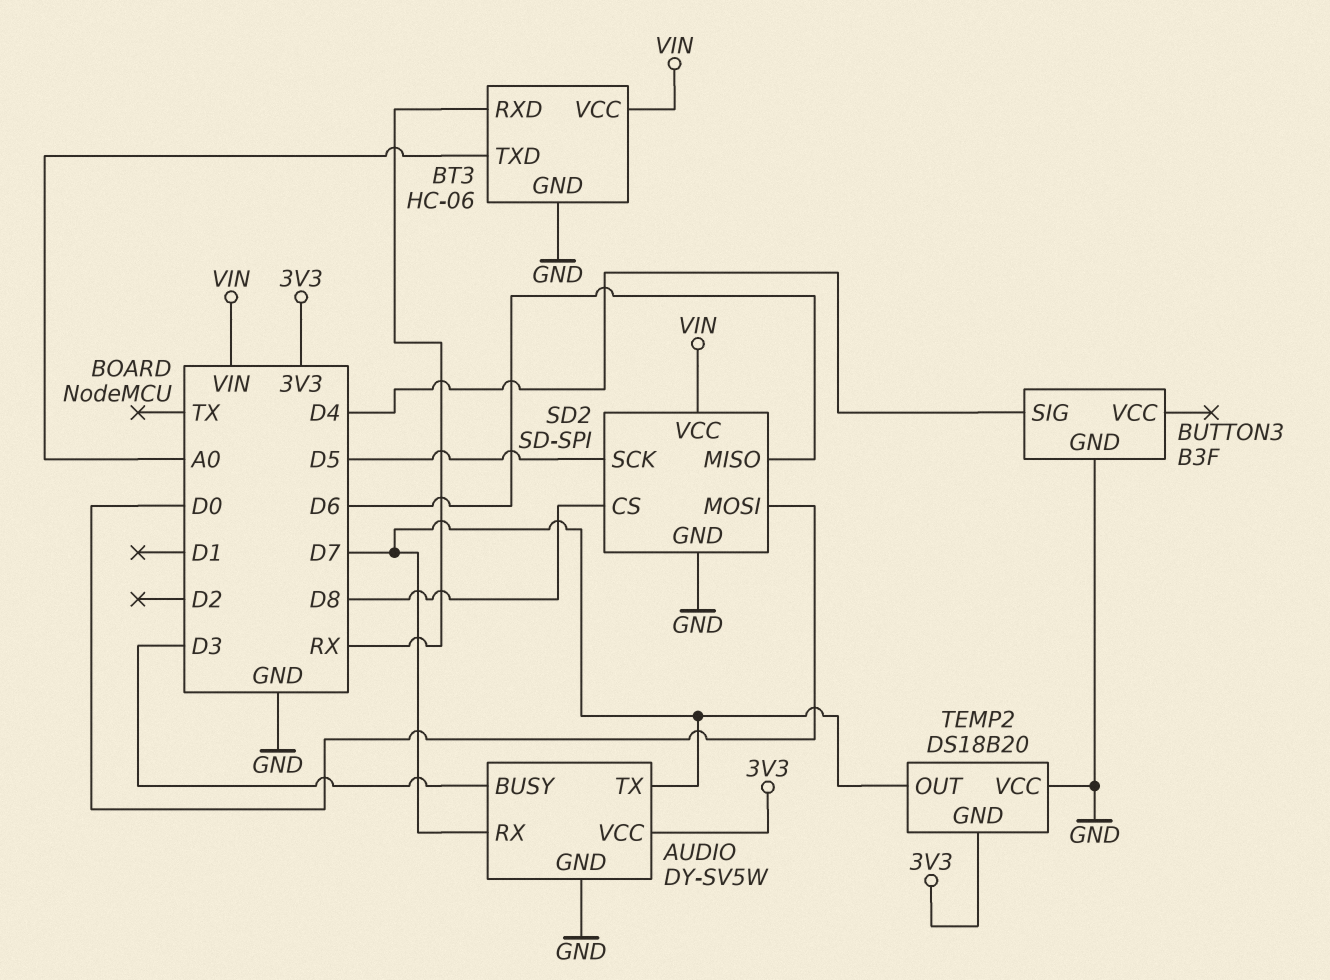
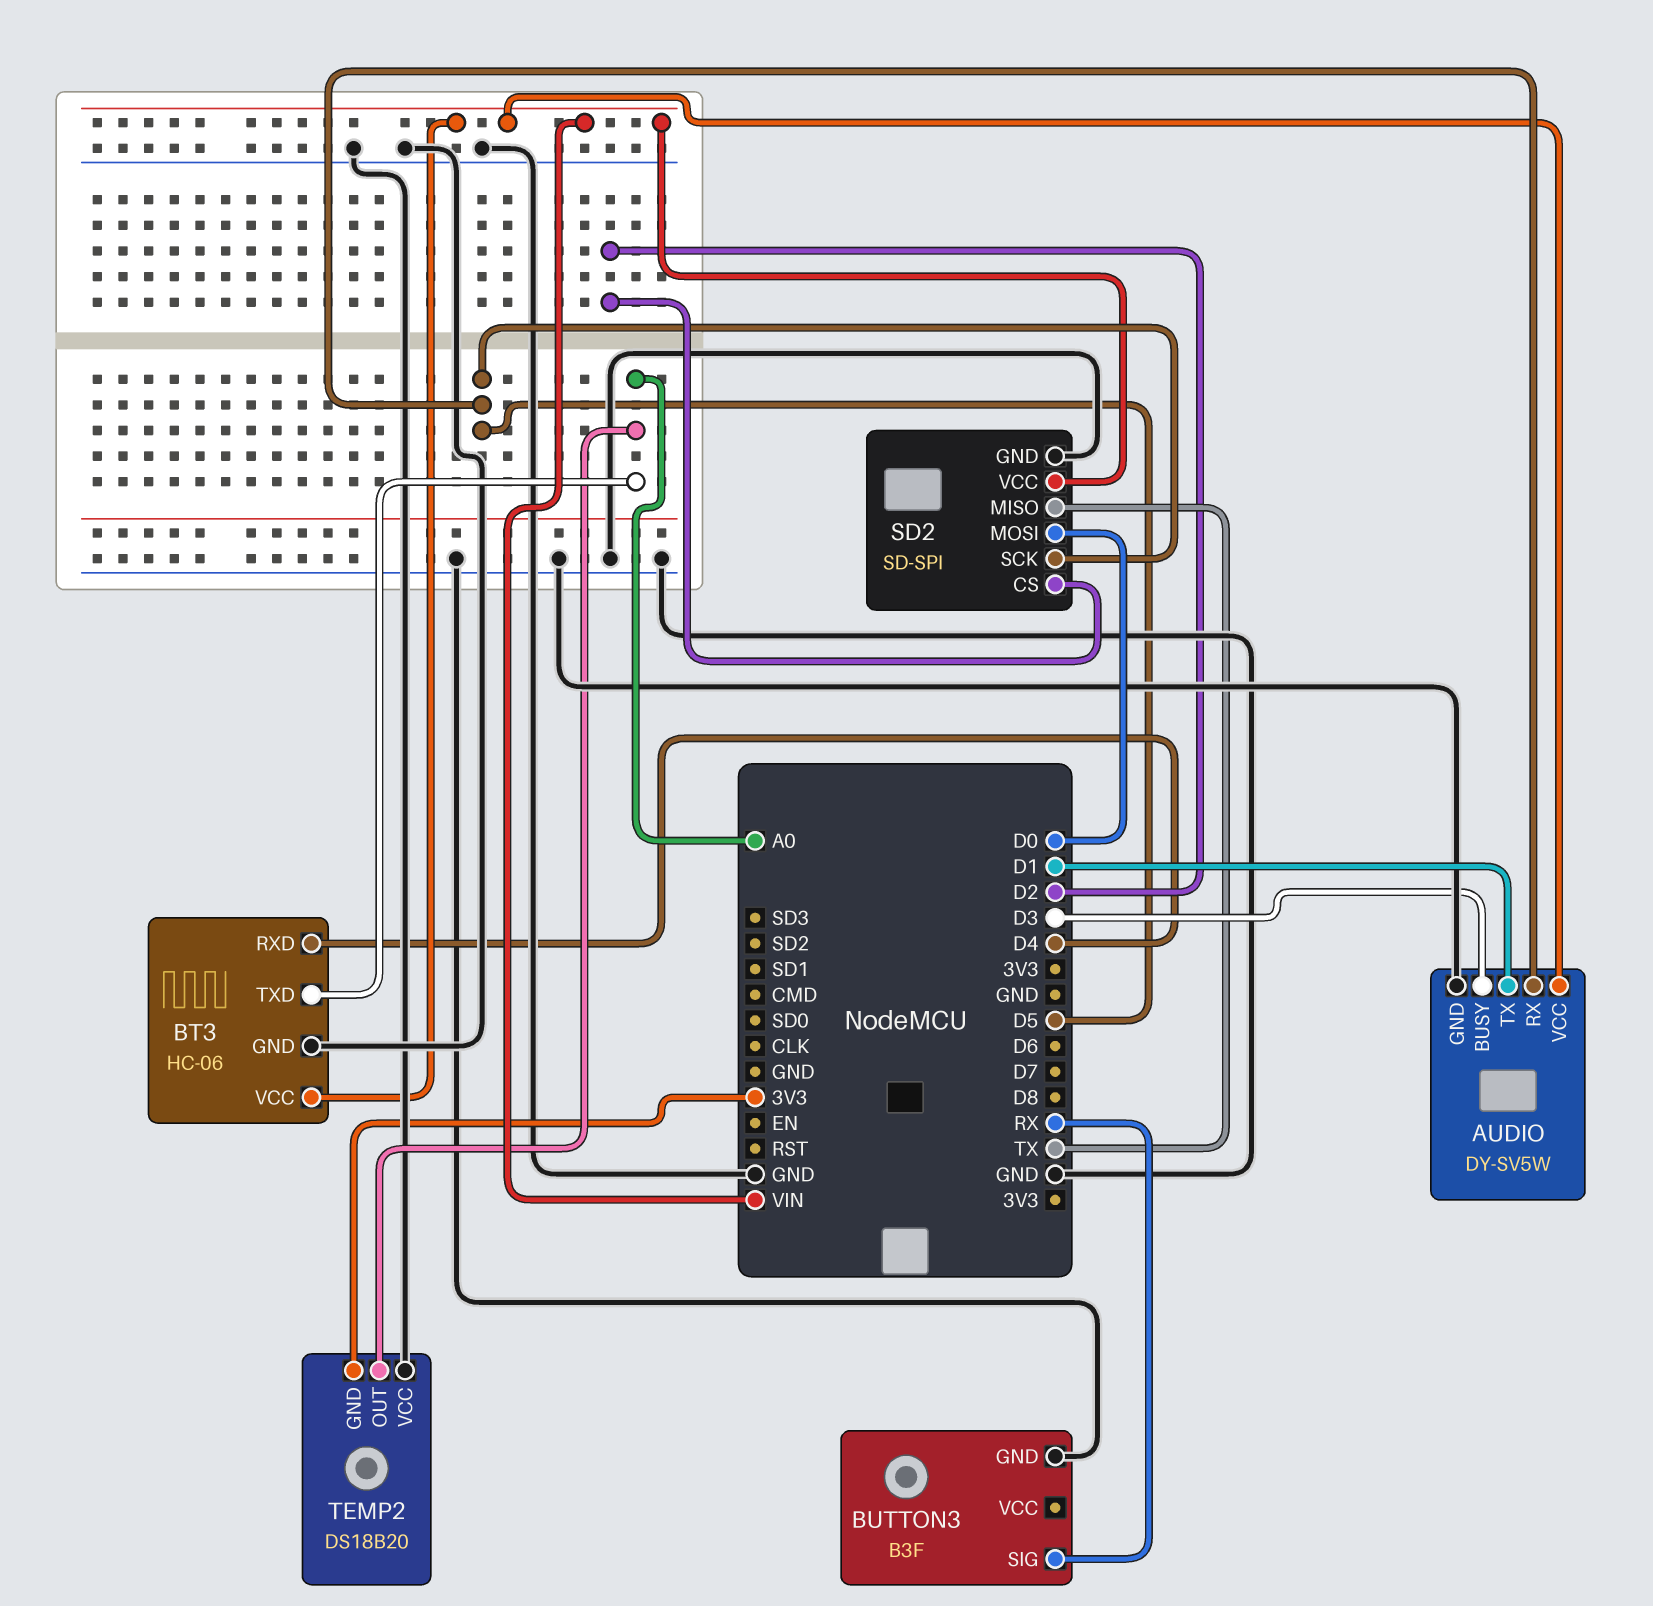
AUDIO pin RX: D7 -> D5
AUDIO pin TX: D7 -> D1
AUDIO pin VCC: 3V3 -> VIN
BT3 pin RXD: RX -> D4
BUTTON3 pin SIG: D4 -> RX
SD2 pin CS: D8 -> D2
SD2 pin MISO: D6 -> TX
TEMP2 pin OUT: D7 -> A0

